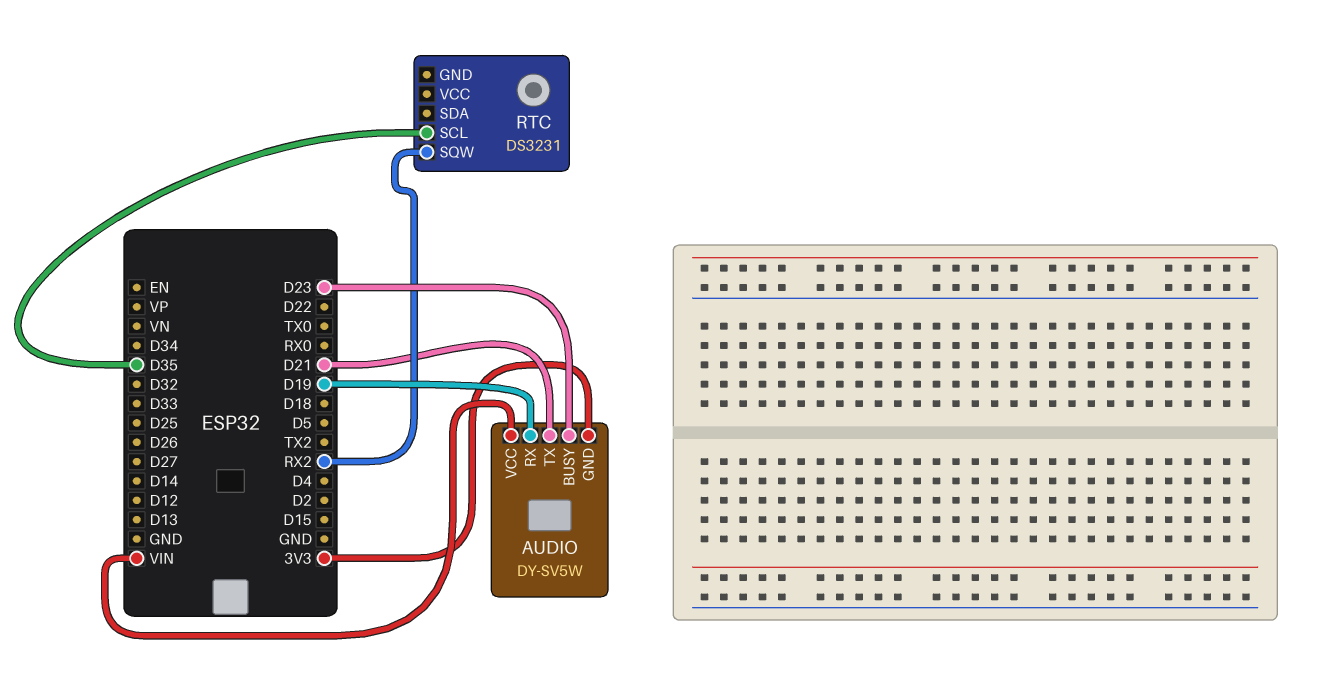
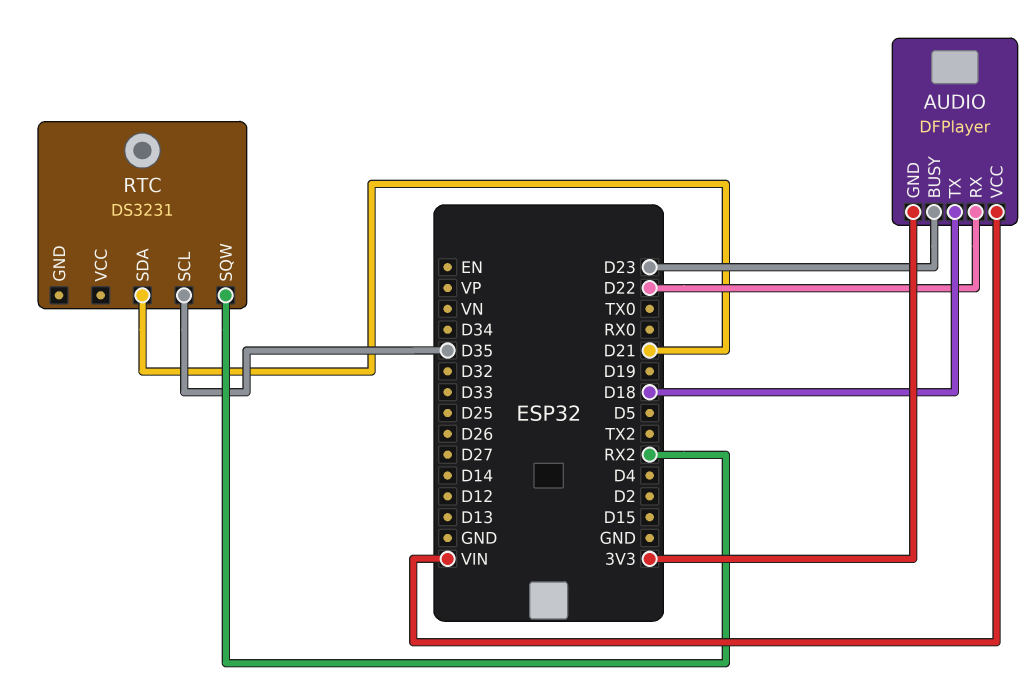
AUDIO: DY-SV5W -> DFPlayer
AUDIO pin RX: D19 -> D22
AUDIO pin TX: D21 -> D18
RTC pin SDA: none -> D21

